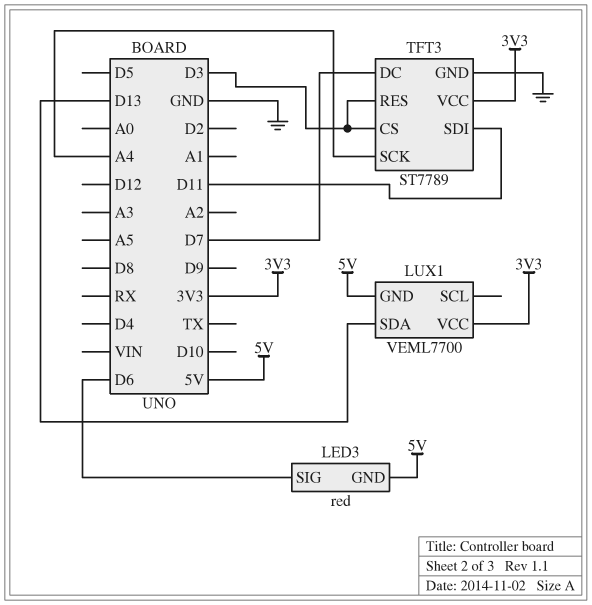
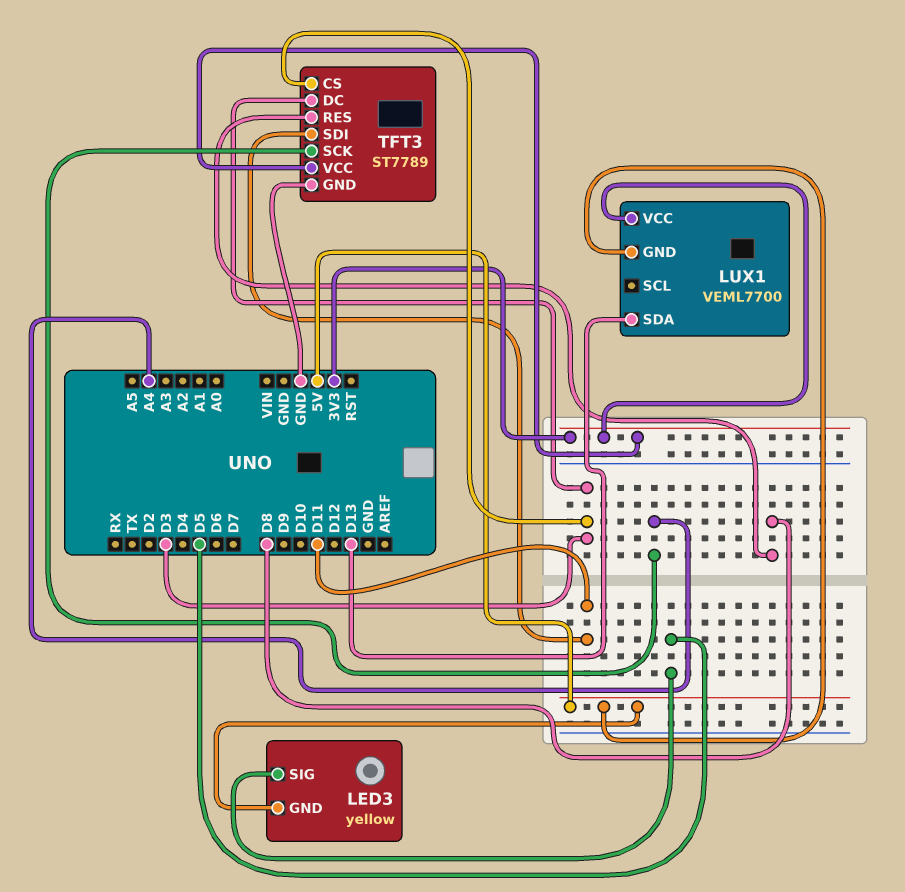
LED3: red -> yellow
LED3 pin SIG: D6 -> D5
TFT3 pin DC: D7 -> D3
TFT3 pin RES: D3 -> D8

